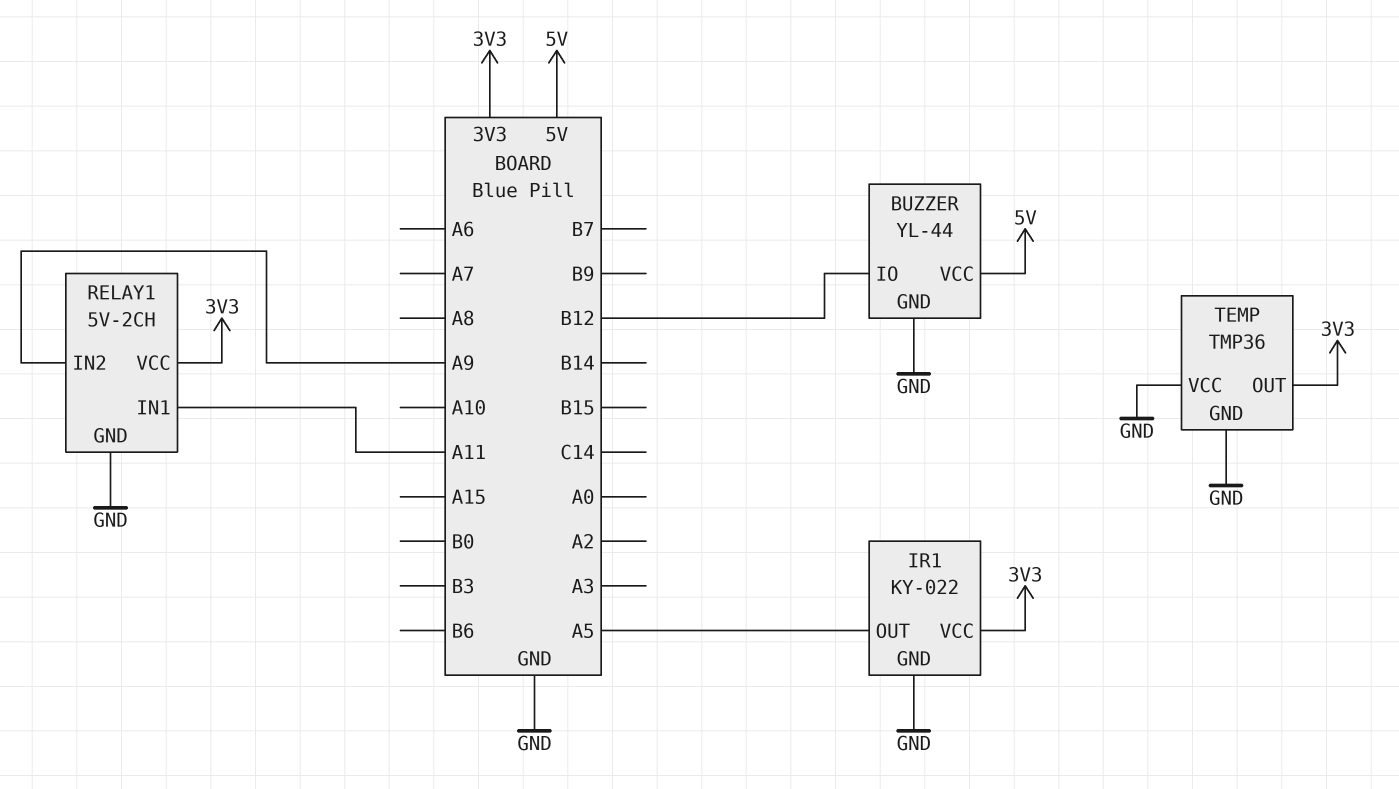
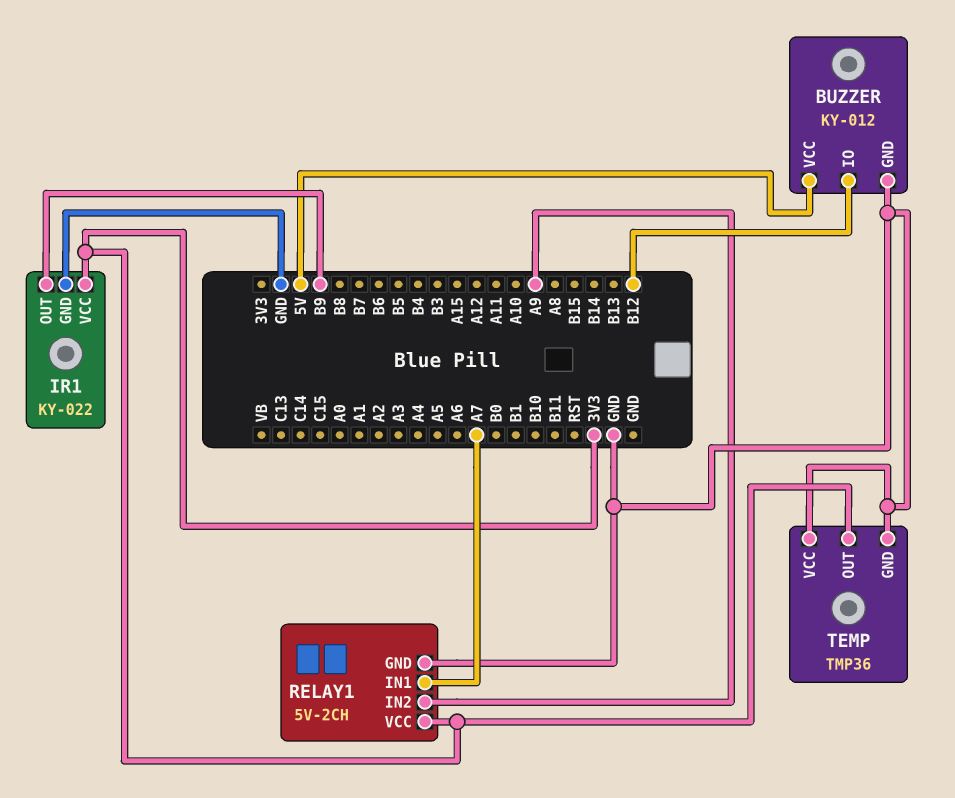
BUZZER: YL-44 -> KY-012
IR1 pin OUT: A5 -> B9
RELAY1 pin IN1: A11 -> A7

